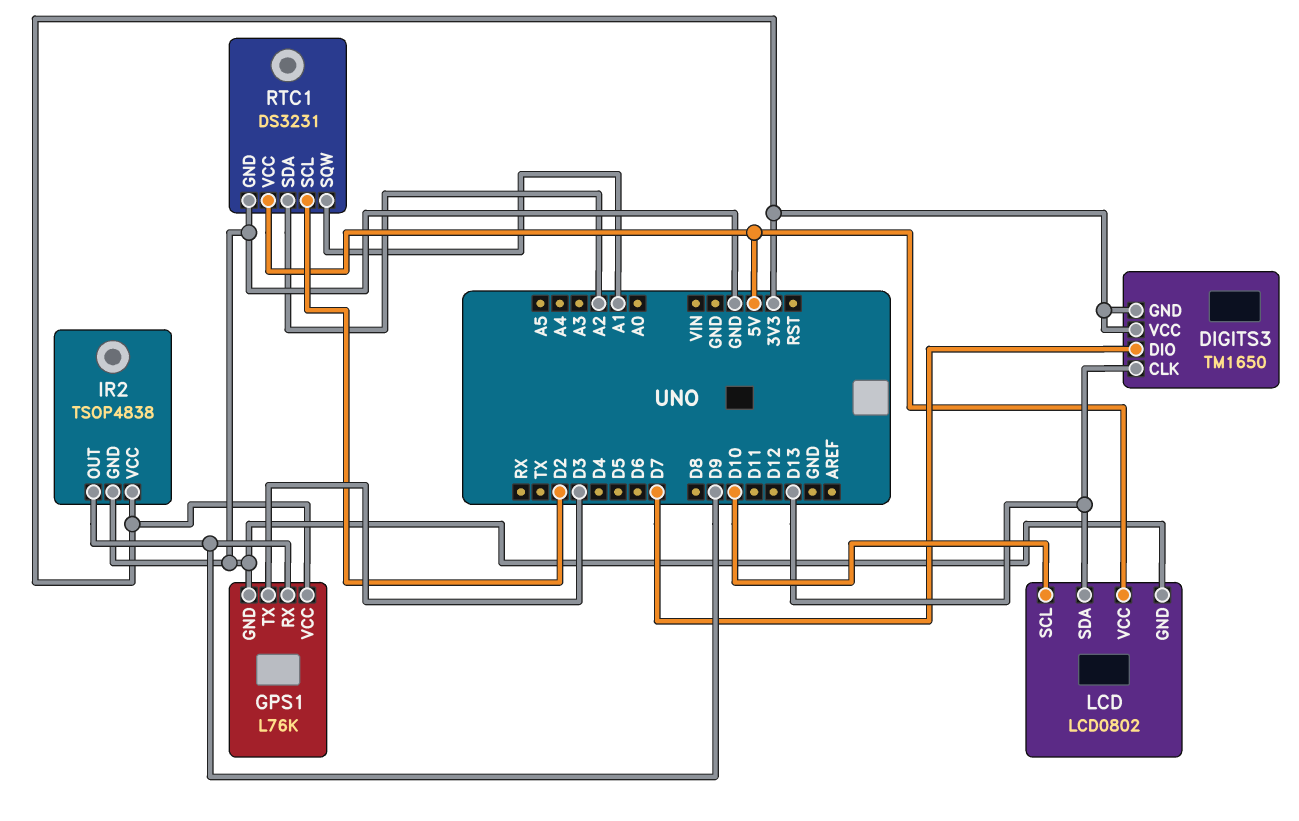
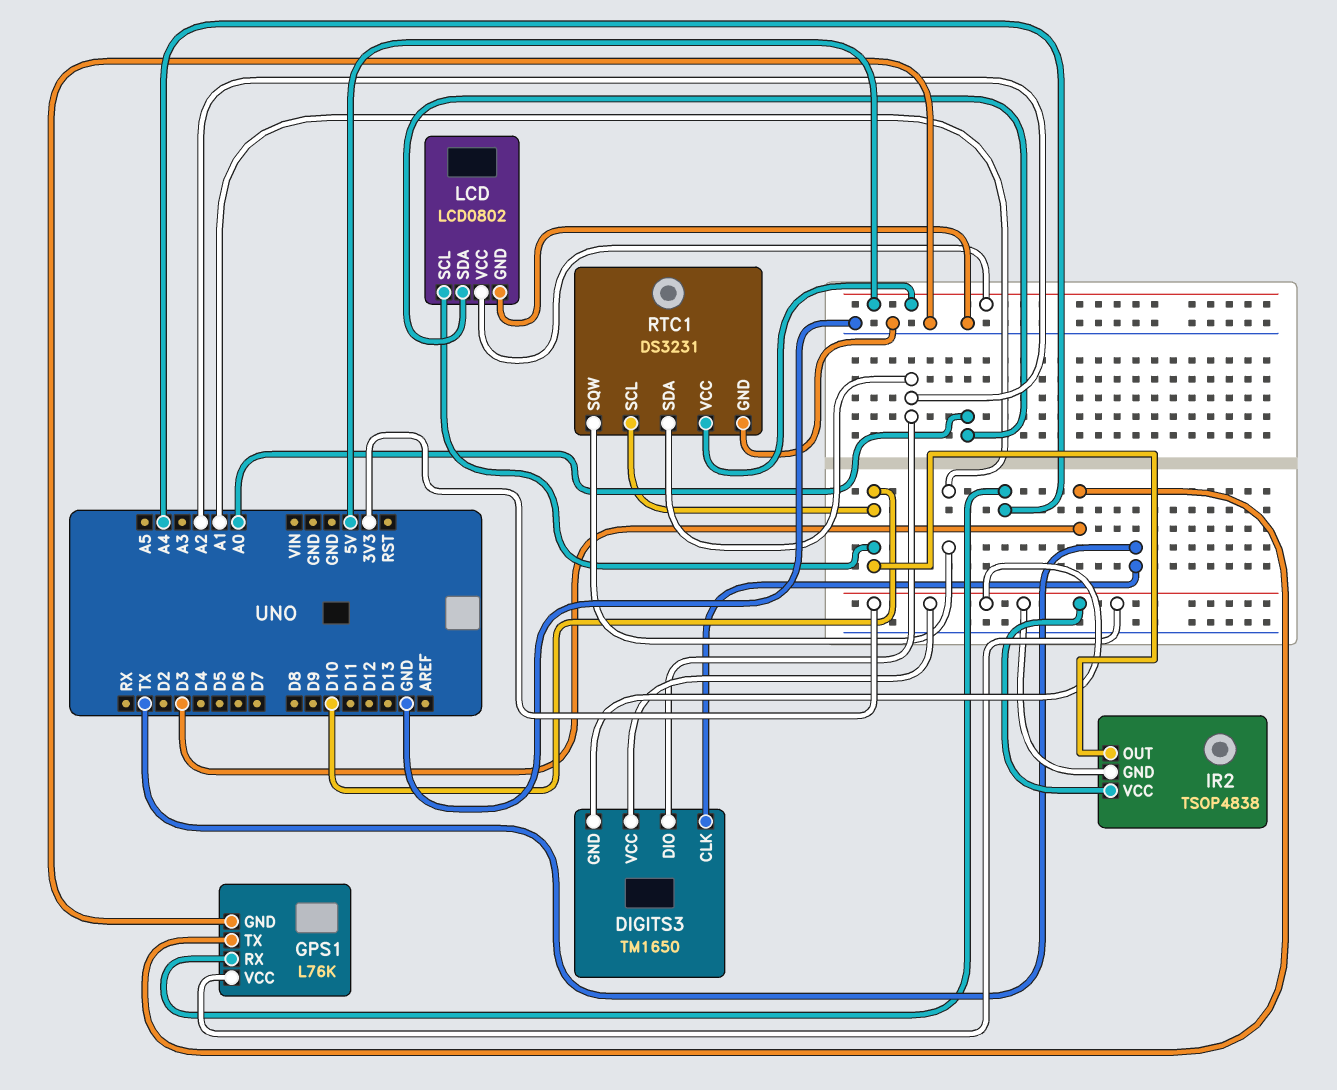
DIGITS3 pin CLK: D13 -> TX
DIGITS3 pin DIO: D7 -> A2
GPS1 pin RX: D9 -> A4
IR2 pin GND: GND -> 3V3
IR2 pin OUT: D9 -> D10
LCD pin SDA: D13 -> A0
RTC1 pin SCL: D2 -> D10

